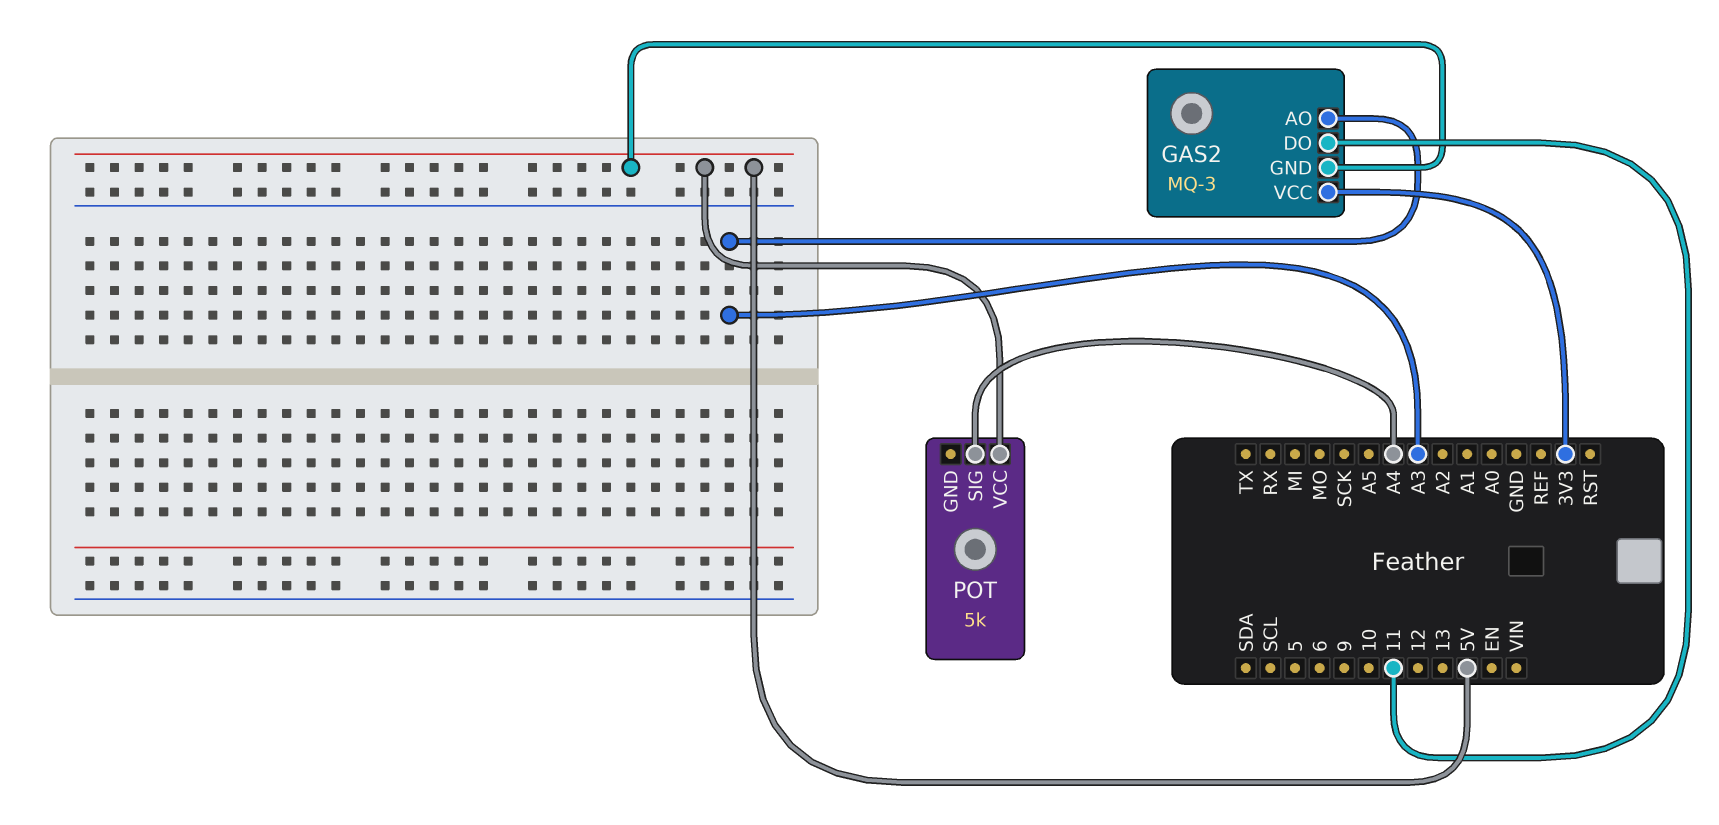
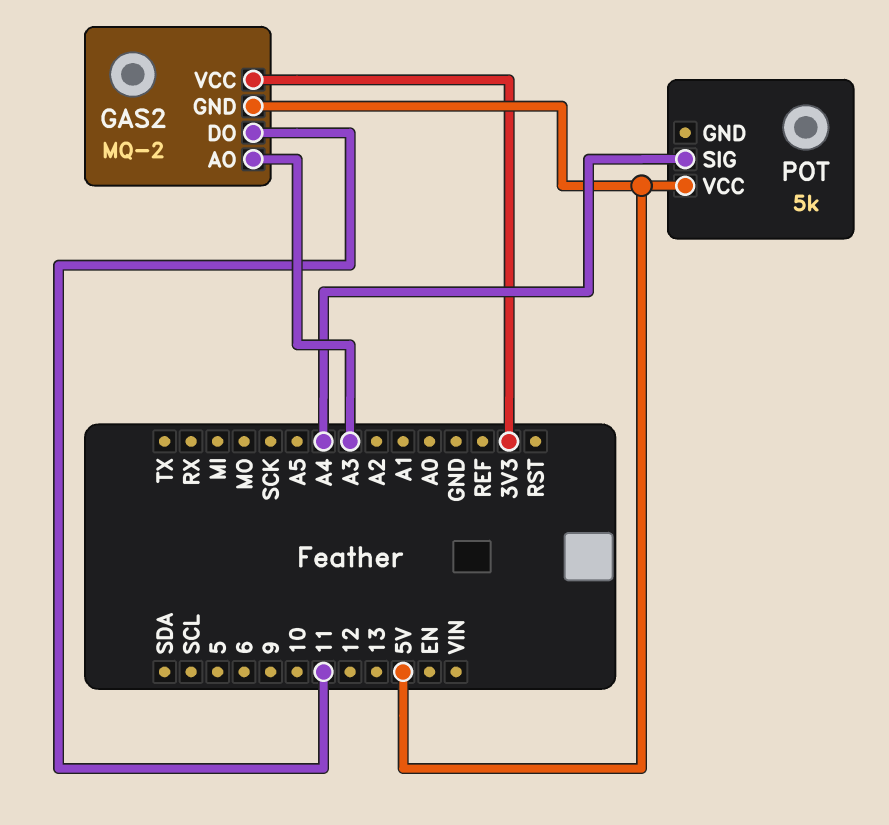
GAS2: MQ-3 -> MQ-2

